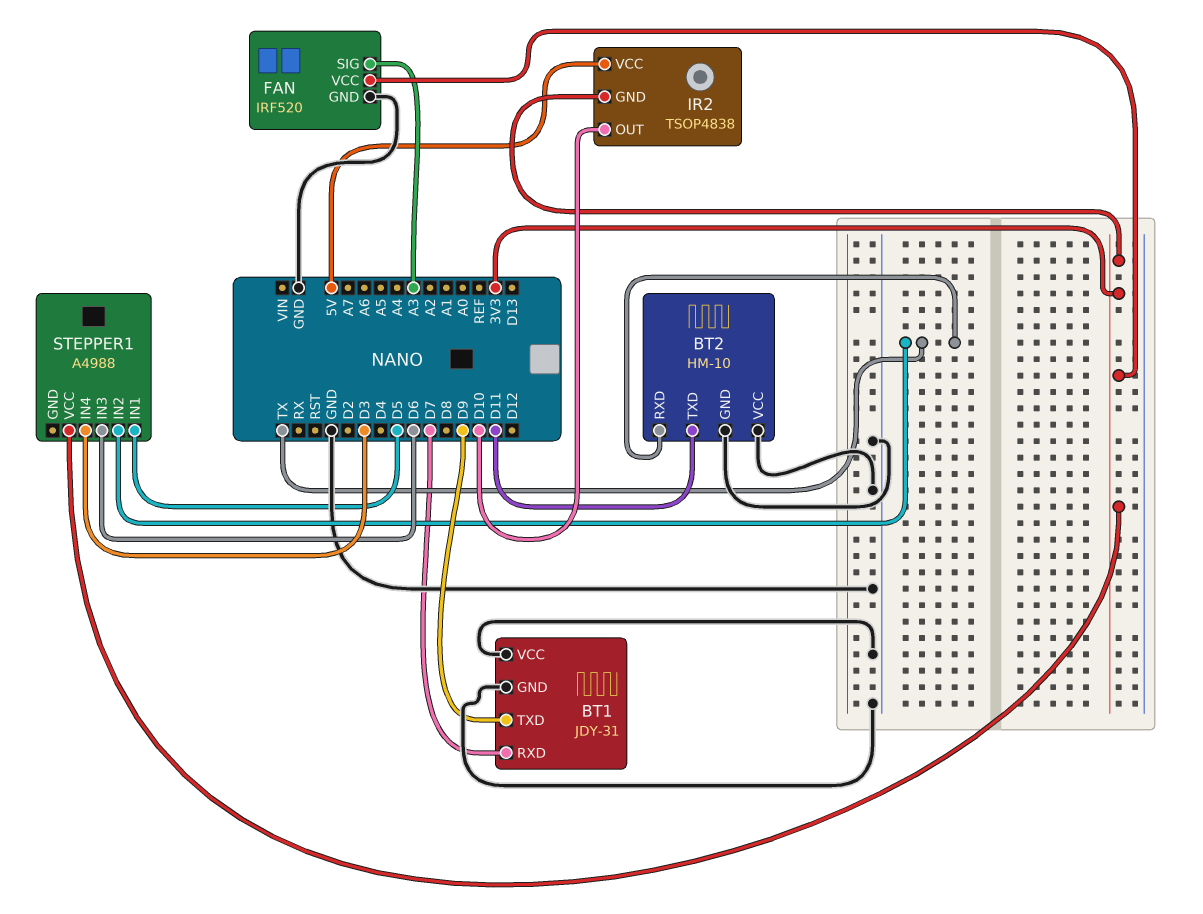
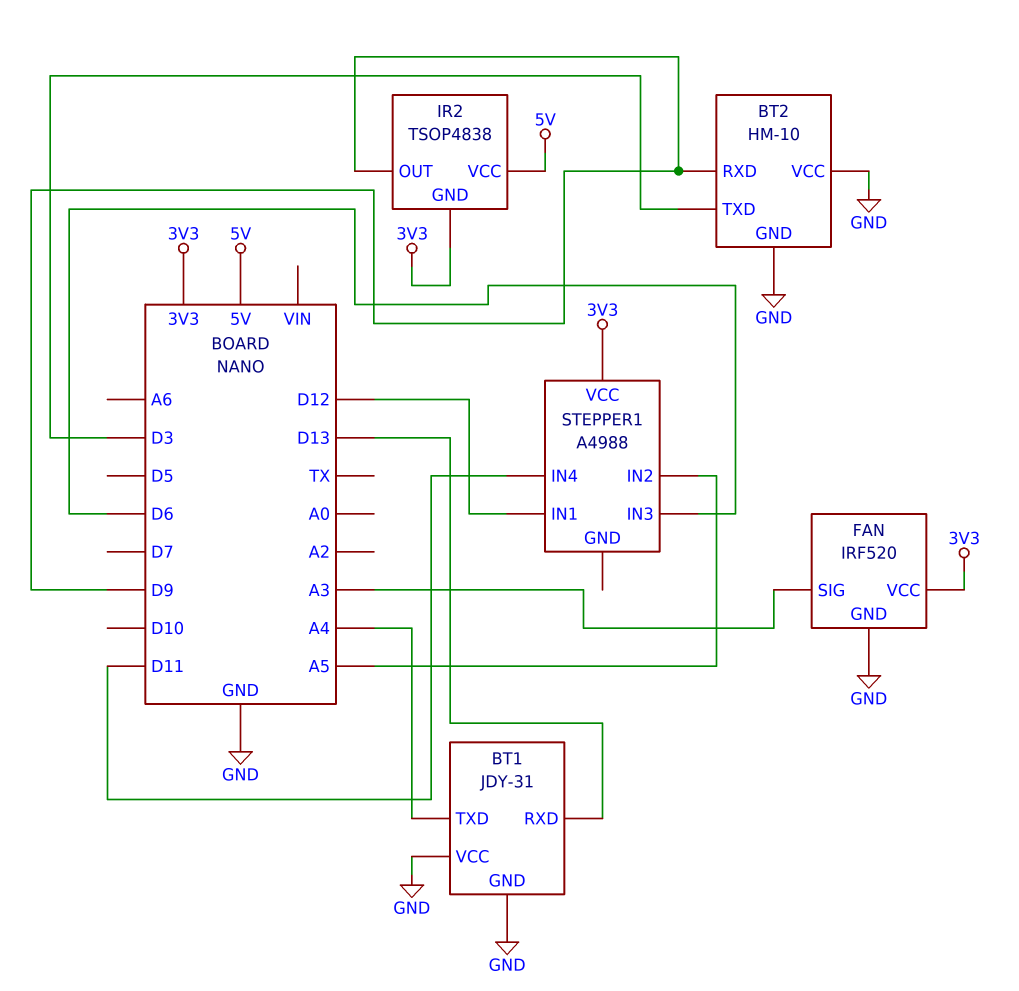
BT1 pin RXD: D7 -> D13
BT1 pin TXD: D9 -> A4
BT2 pin RXD: TX -> D9
BT2 pin TXD: D11 -> D3
IR2 pin OUT: D10 -> D9
STEPPER1 pin IN1: D5 -> D12
STEPPER1 pin IN2: TX -> A5
STEPPER1 pin IN4: D3 -> D11

